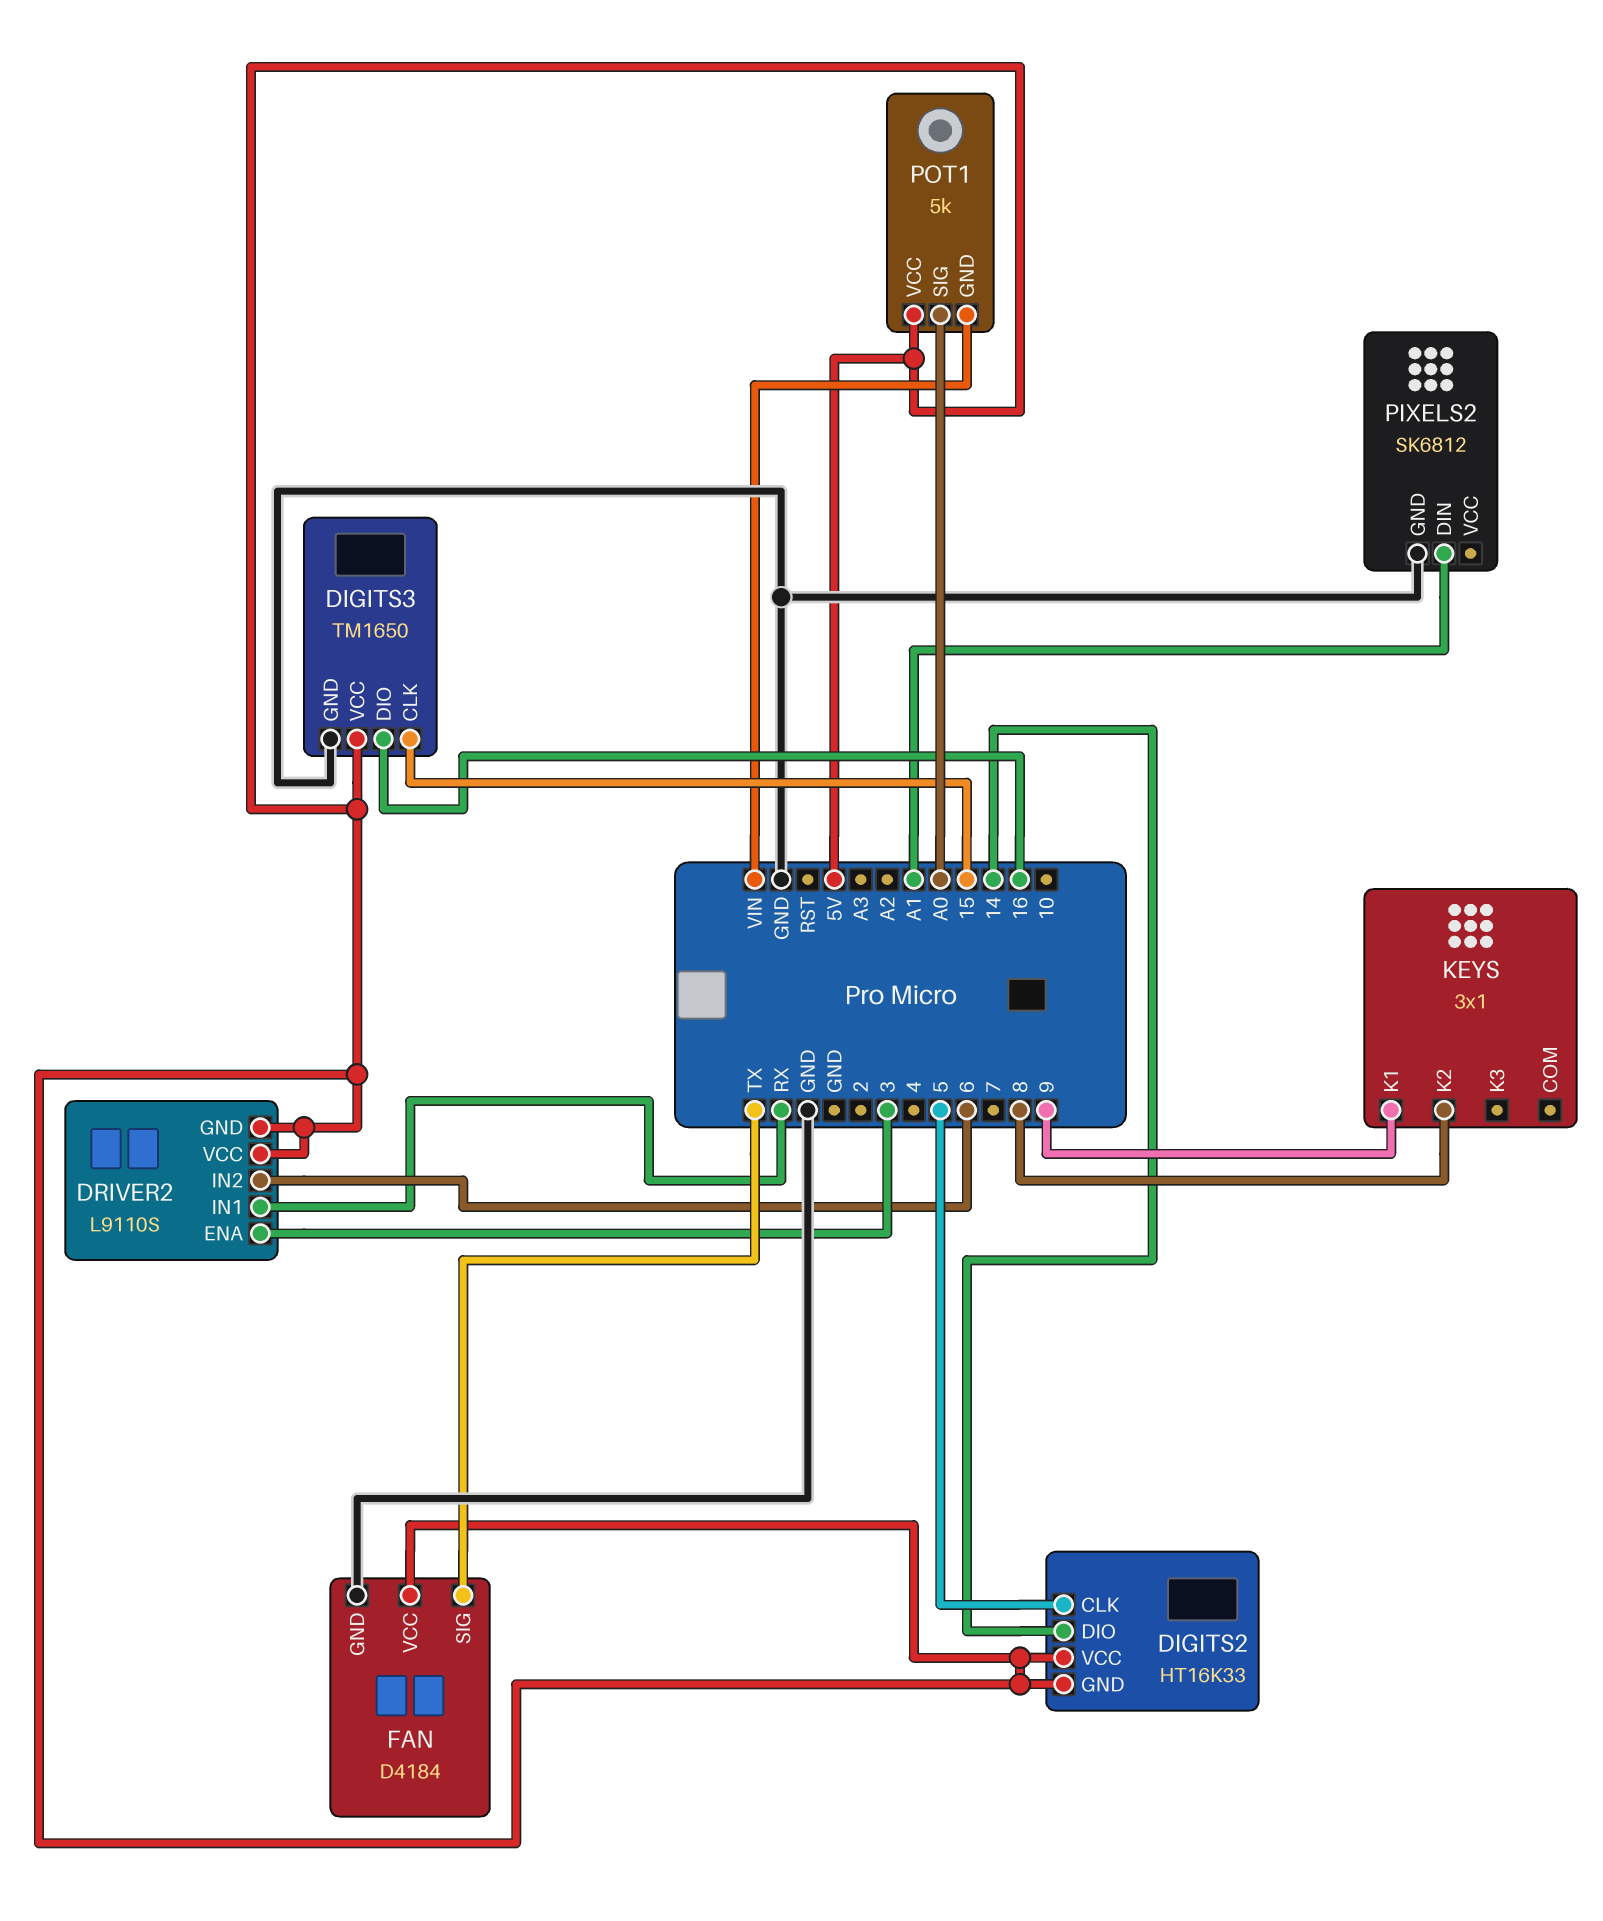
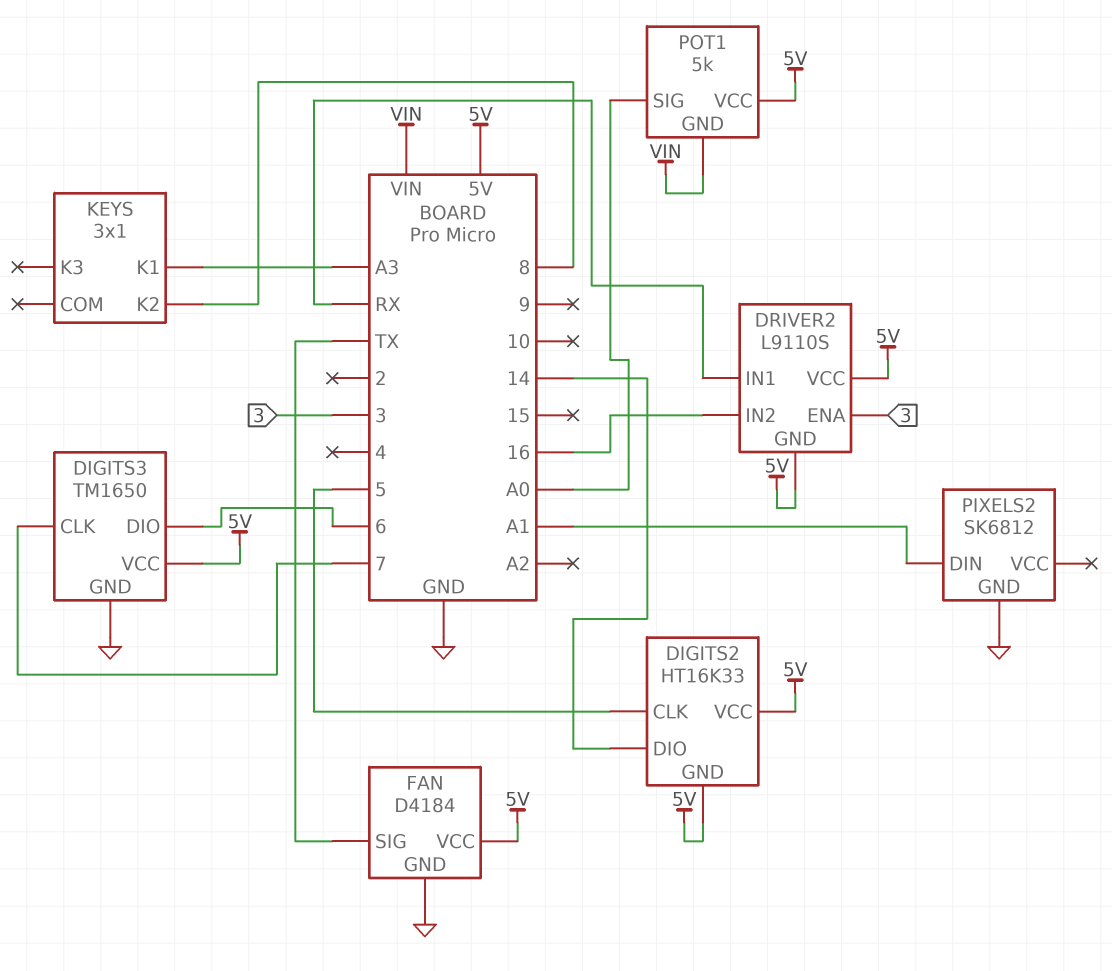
DIGITS3 pin CLK: 15 -> 7
DIGITS3 pin DIO: 16 -> 6
DRIVER2 pin IN2: 6 -> 16
KEYS pin K1: 9 -> A3

